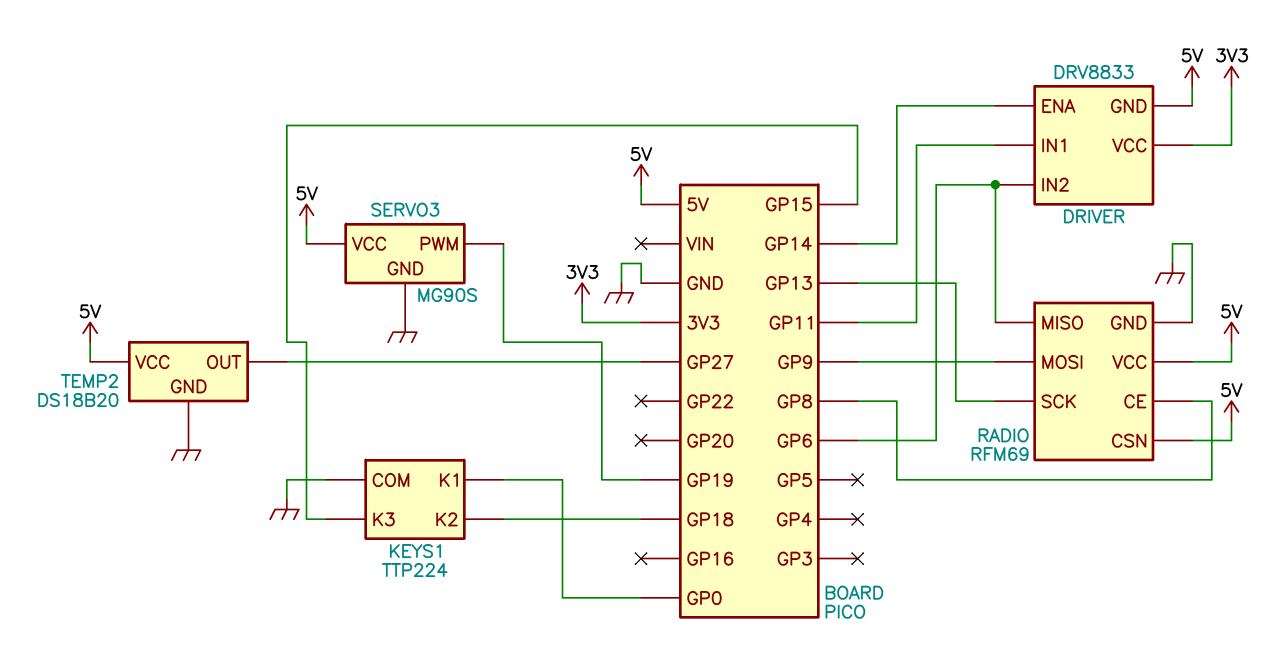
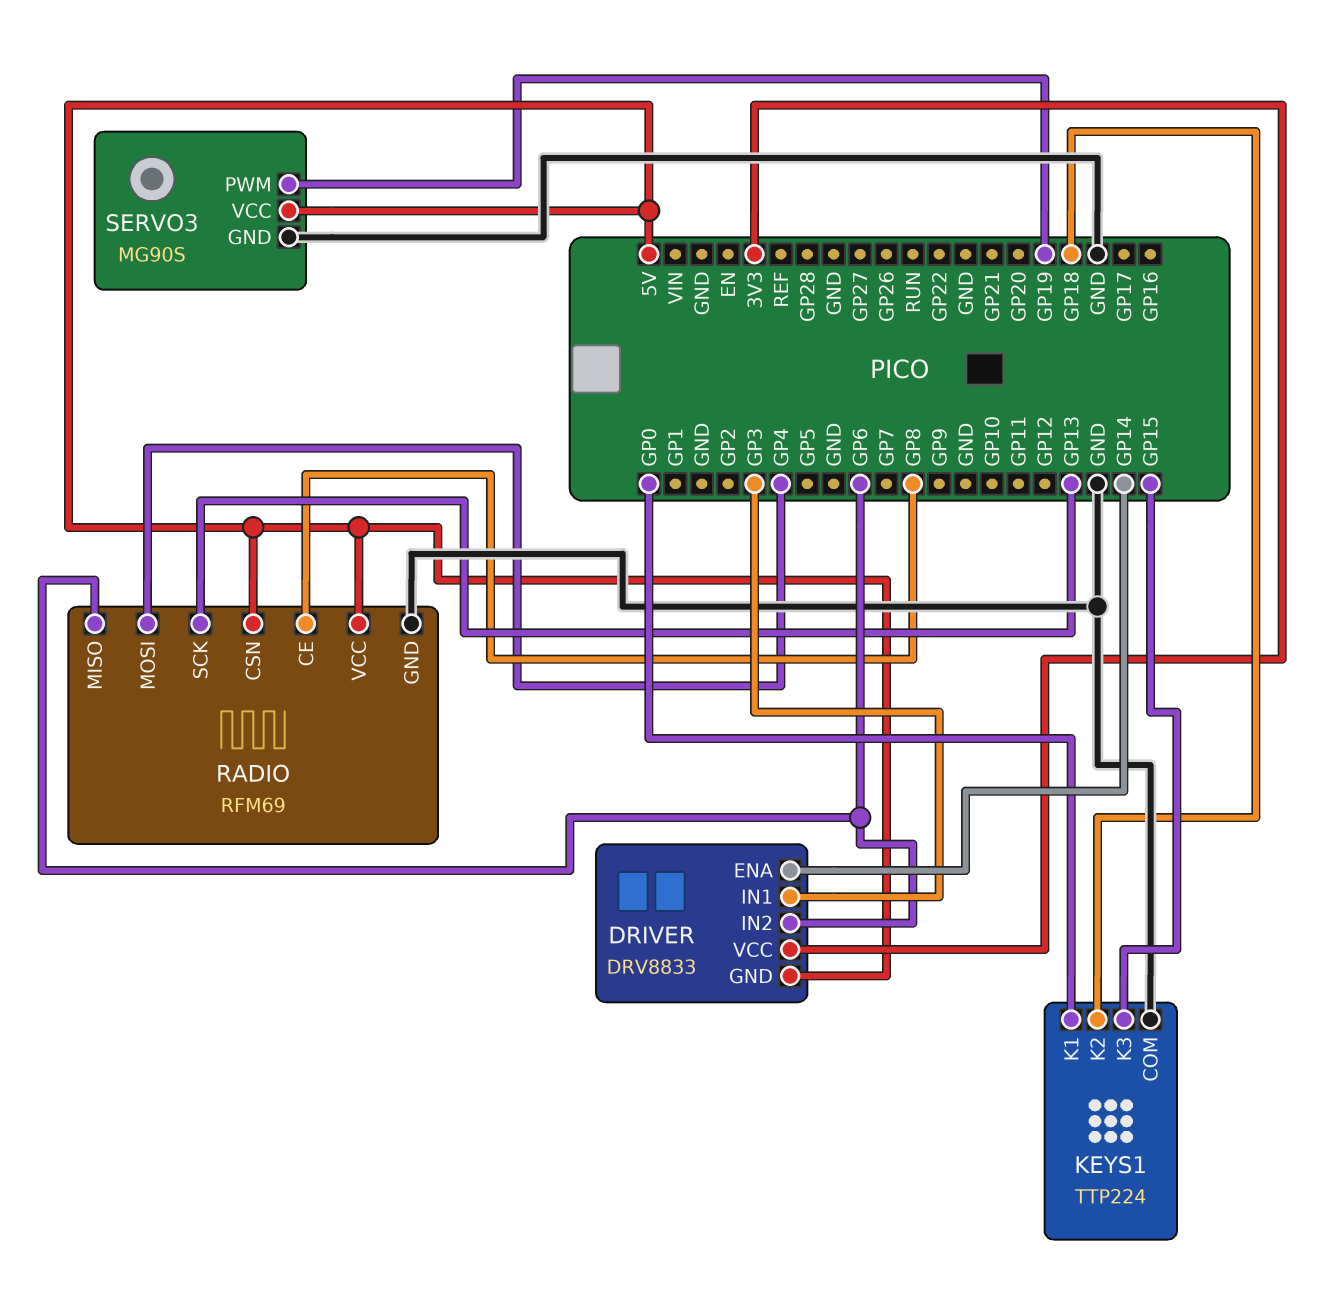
DRIVER pin IN1: GP11 -> GP3
RADIO pin MOSI: GP9 -> GP4
TEMP2: DS18B20 -> none
TEMP2 pin GND: GND -> none
TEMP2 pin OUT: GP27 -> none
TEMP2 pin VCC: 5V -> none

